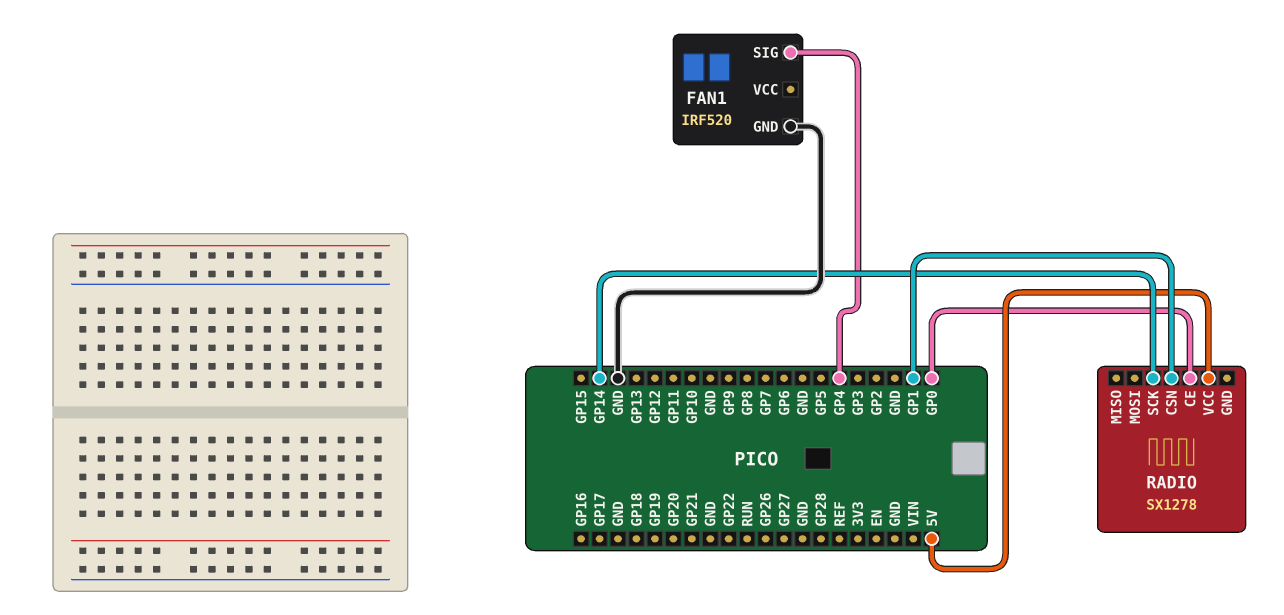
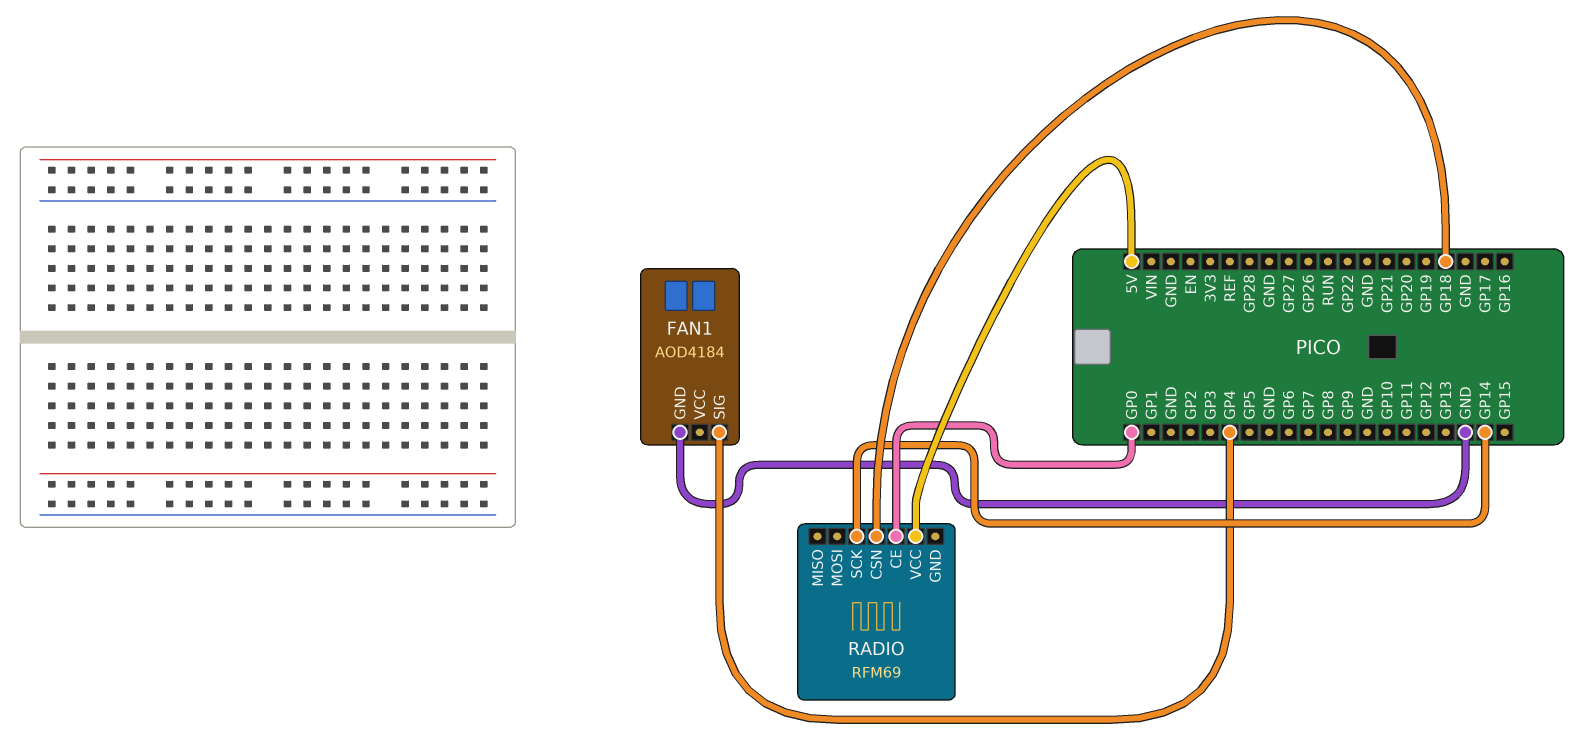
FAN1: IRF520 -> AOD4184
RADIO: SX1278 -> RFM69
RADIO pin CSN: GP1 -> GP18

